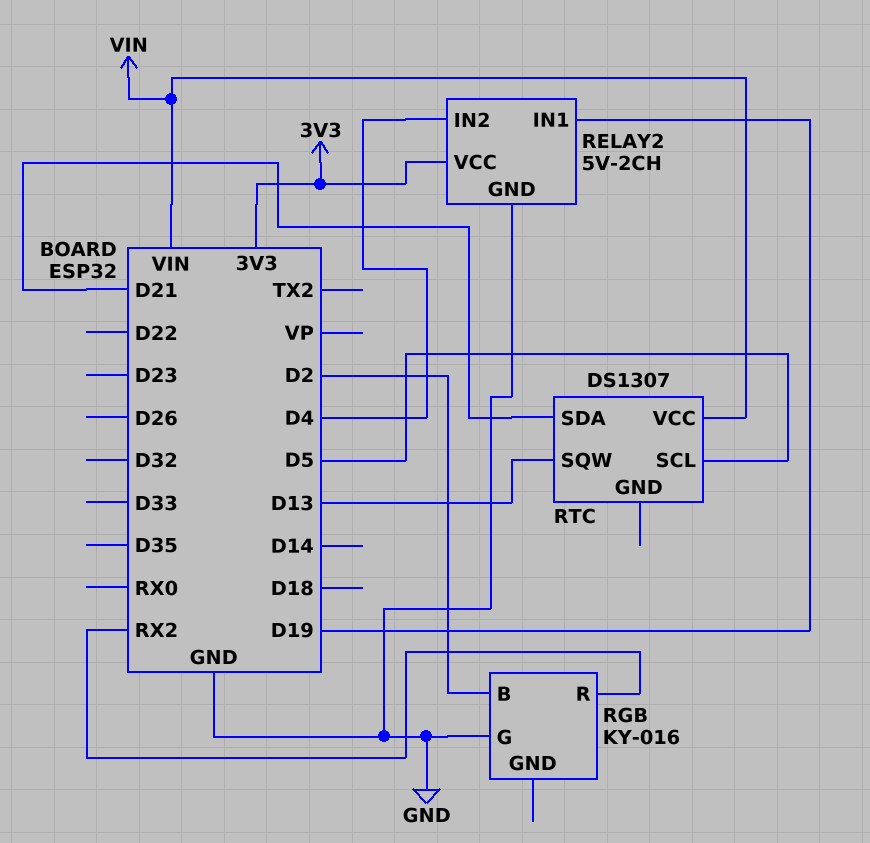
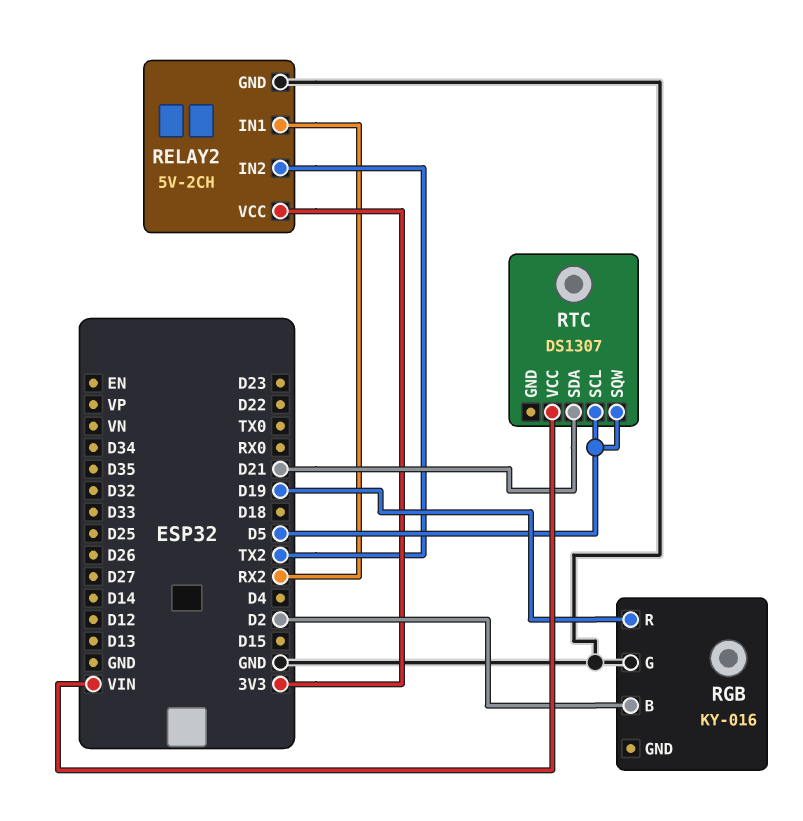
RELAY2 pin IN1: D19 -> RX2
RELAY2 pin IN2: D4 -> TX2
RGB pin R: RX2 -> D19
RTC pin SQW: D13 -> D5

